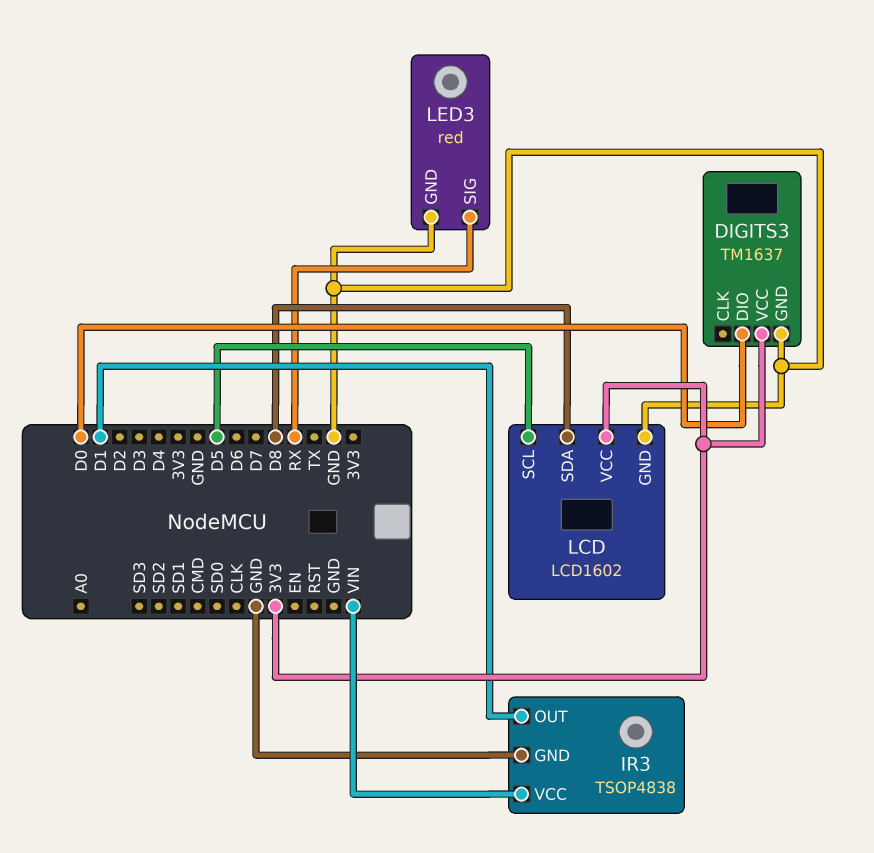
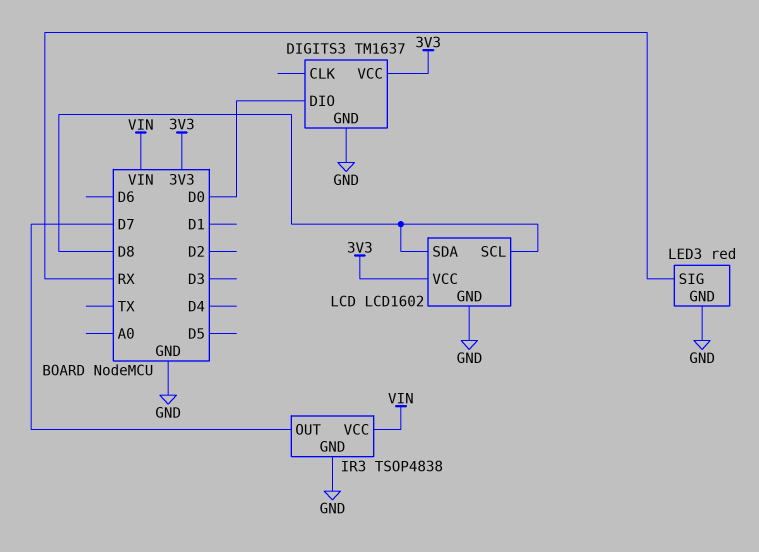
IR3 pin OUT: D1 -> D7
LCD pin SCL: D5 -> D8

